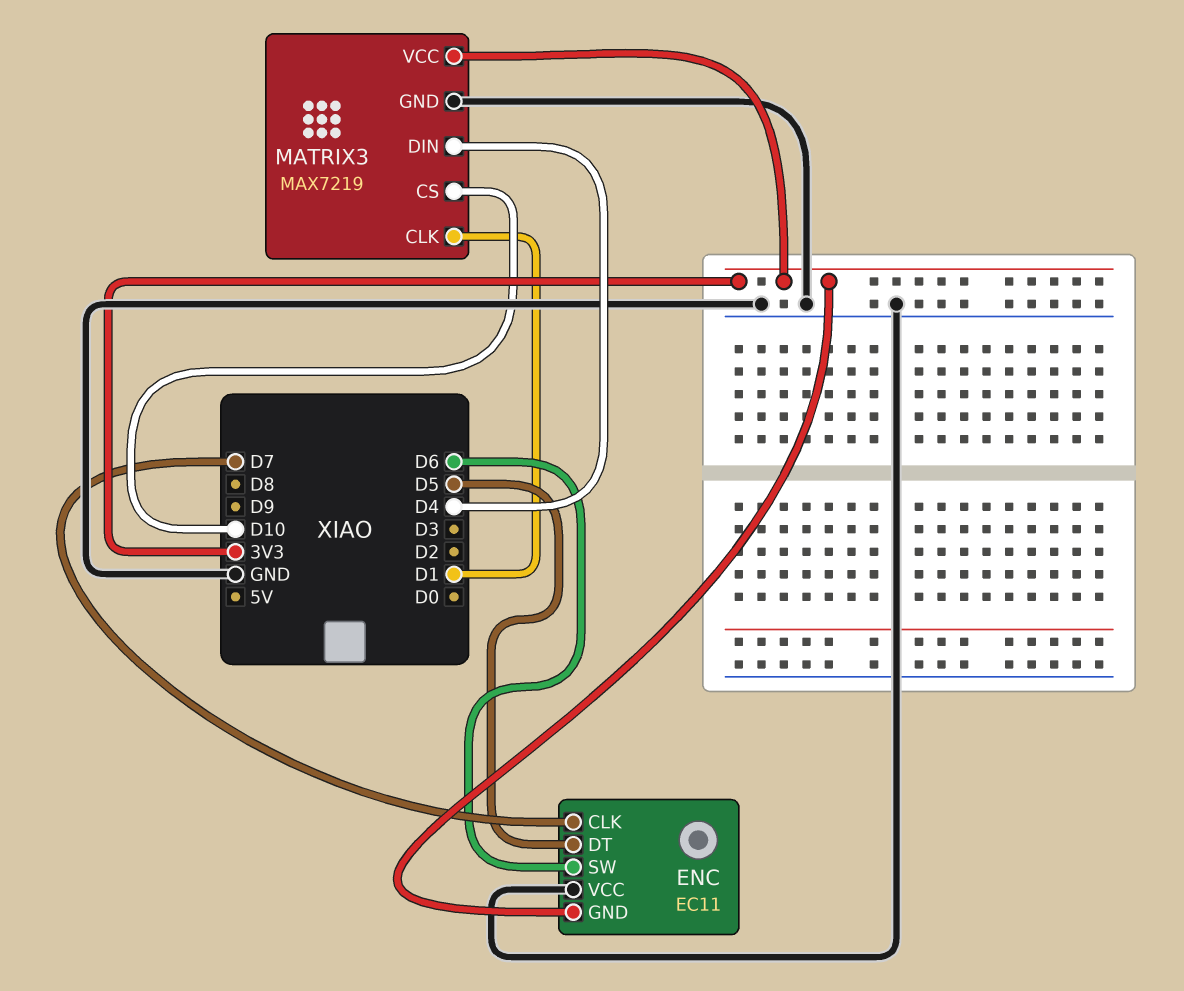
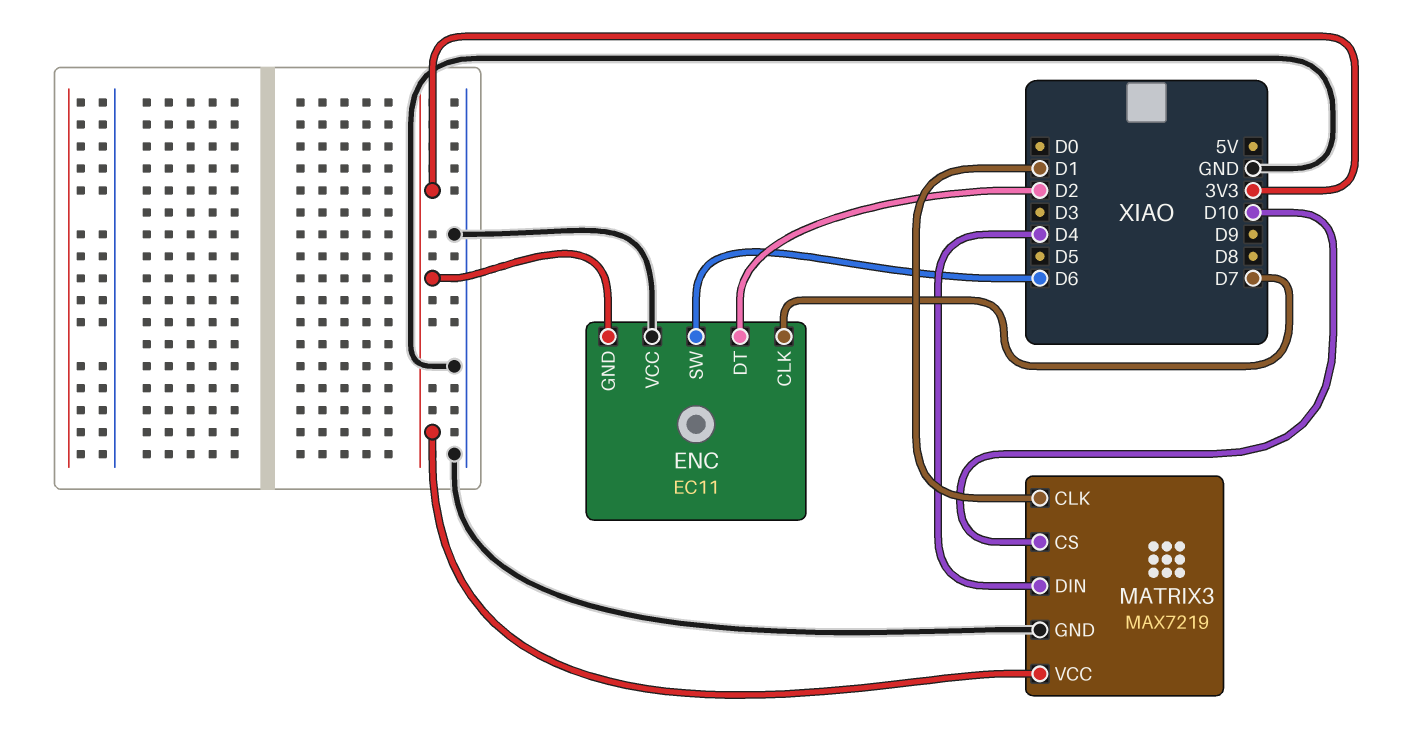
ENC pin DT: D5 -> D2

